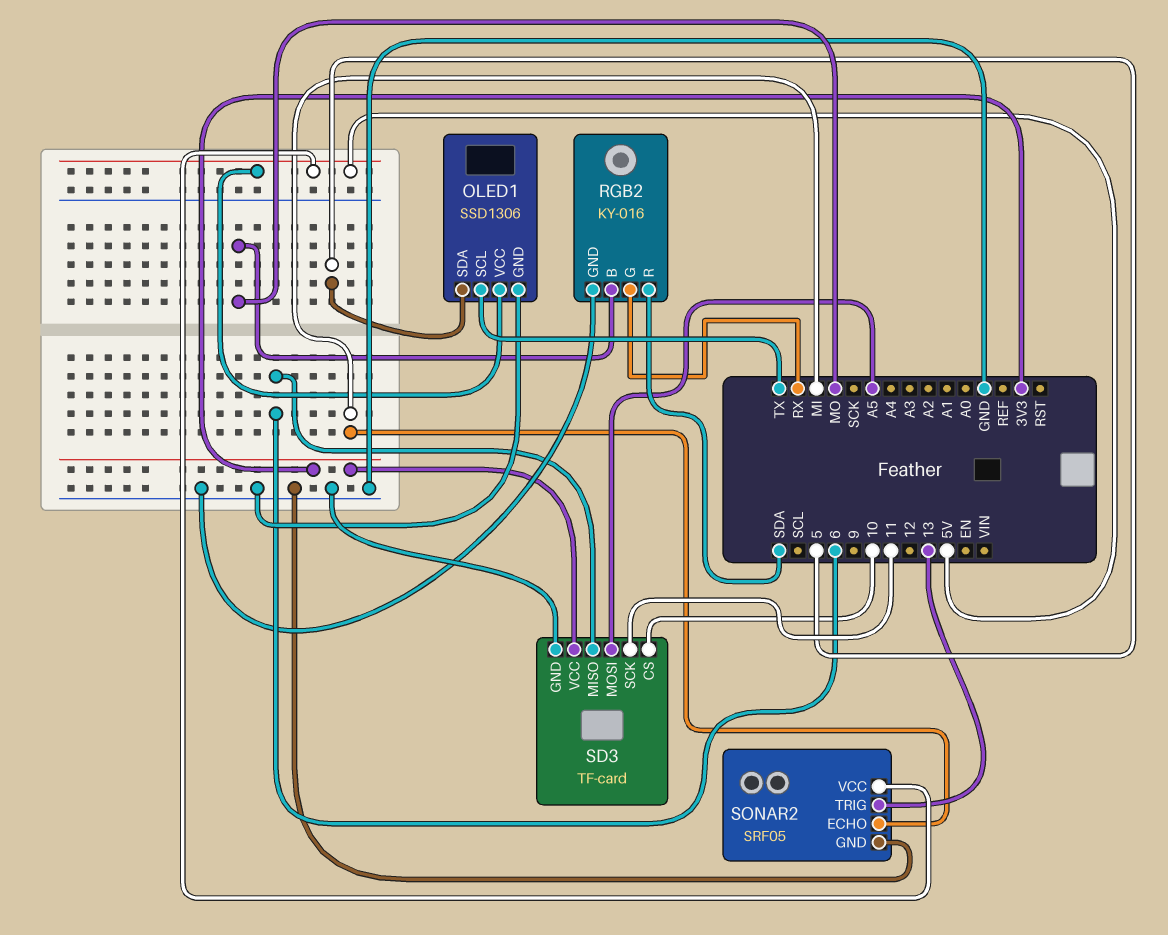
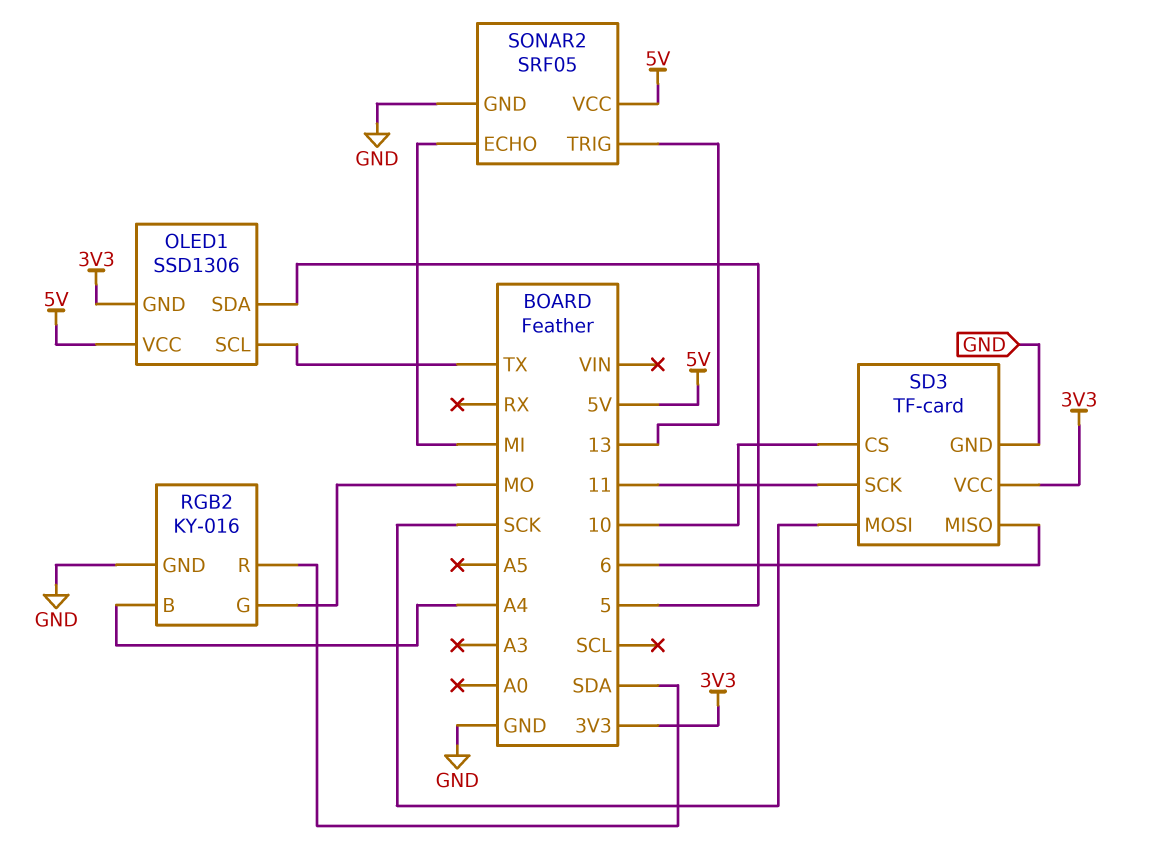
OLED1 pin GND: GND -> 3V3
RGB2 pin B: MO -> A4
RGB2 pin G: RX -> MO
SD3 pin MOSI: A5 -> SCK

